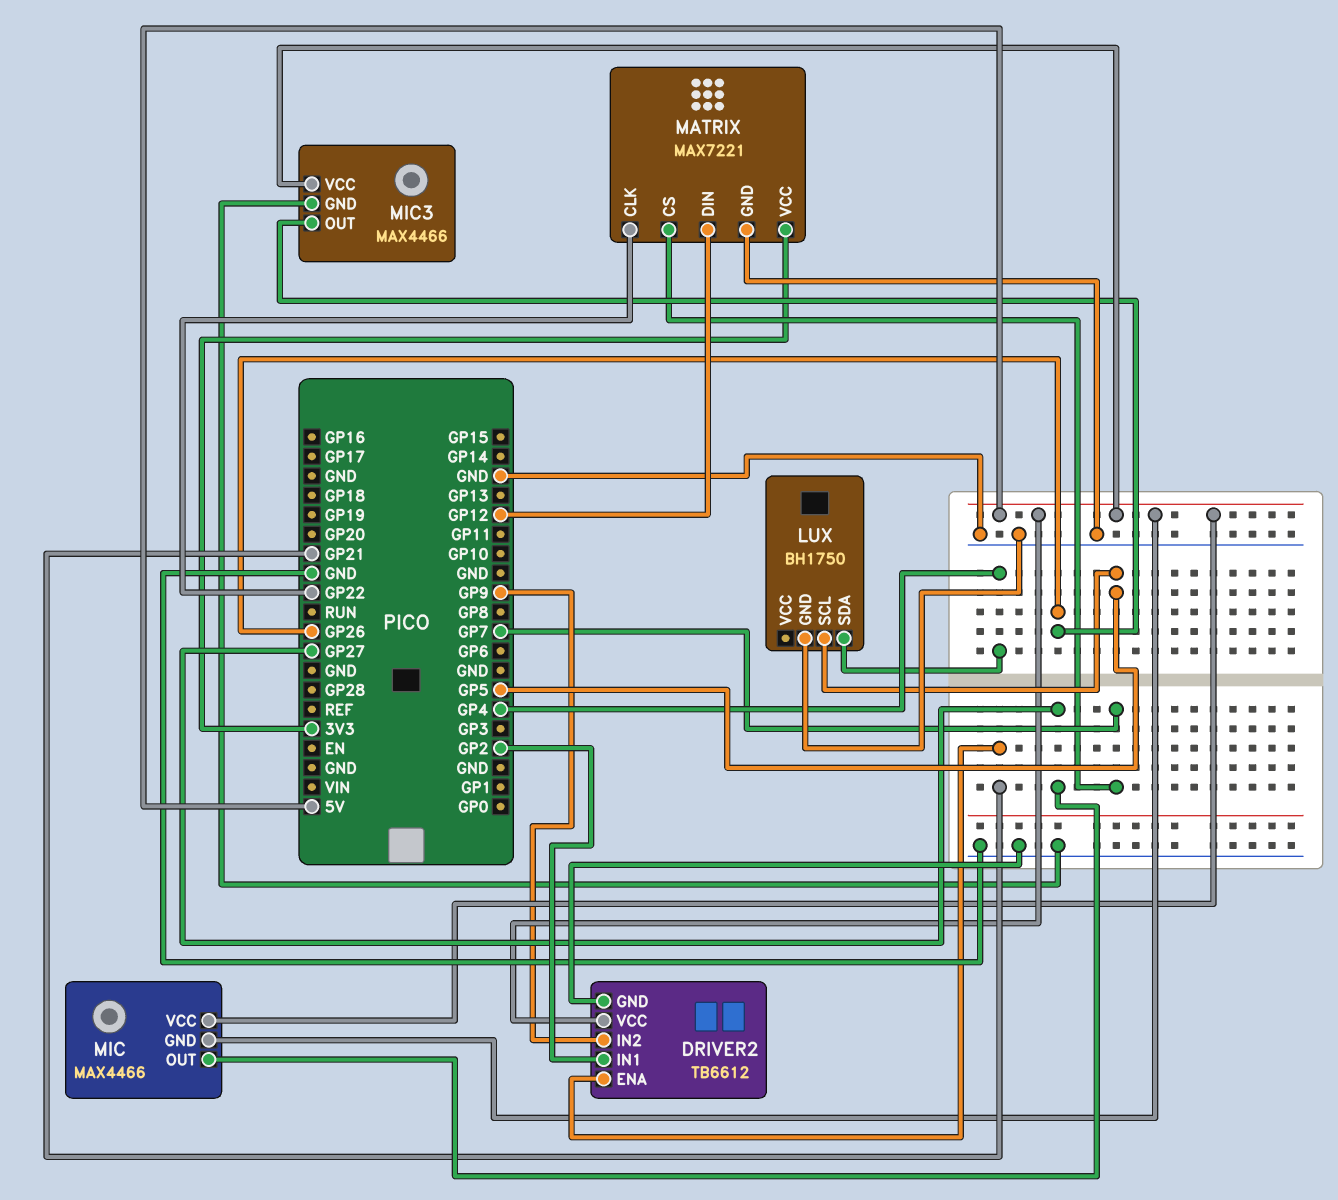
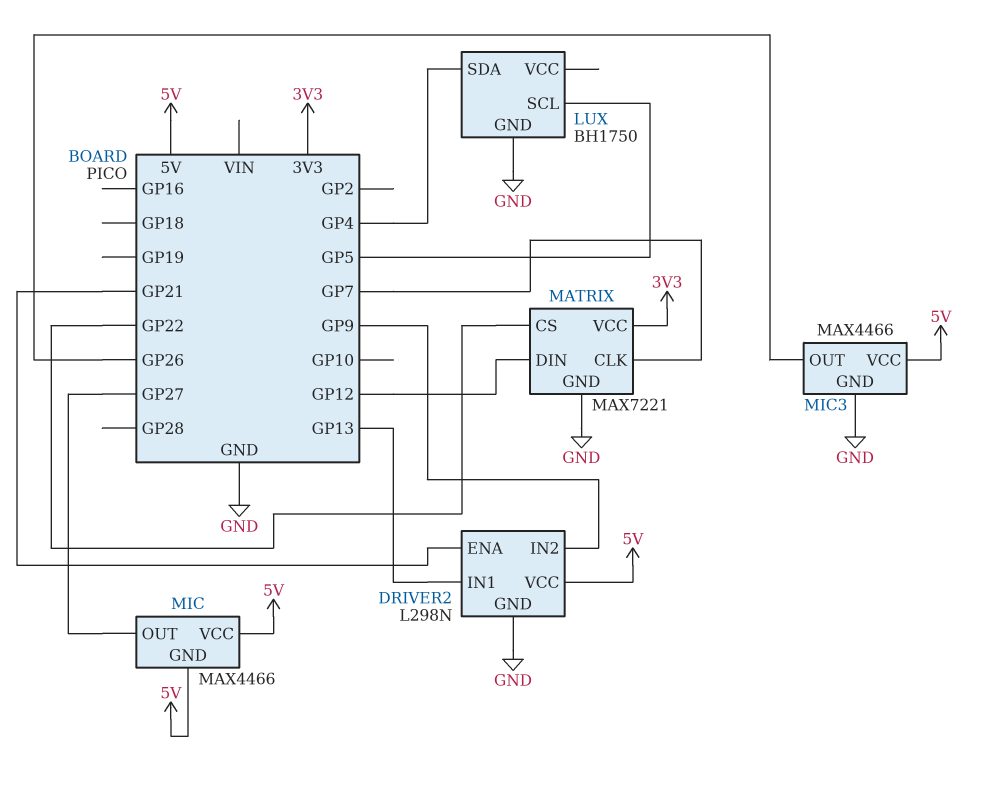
DRIVER2: TB6612 -> L298N
DRIVER2 pin IN1: GP2 -> GP13
MATRIX pin CLK: GP22 -> GP7
MATRIX pin CS: GP7 -> GP22

